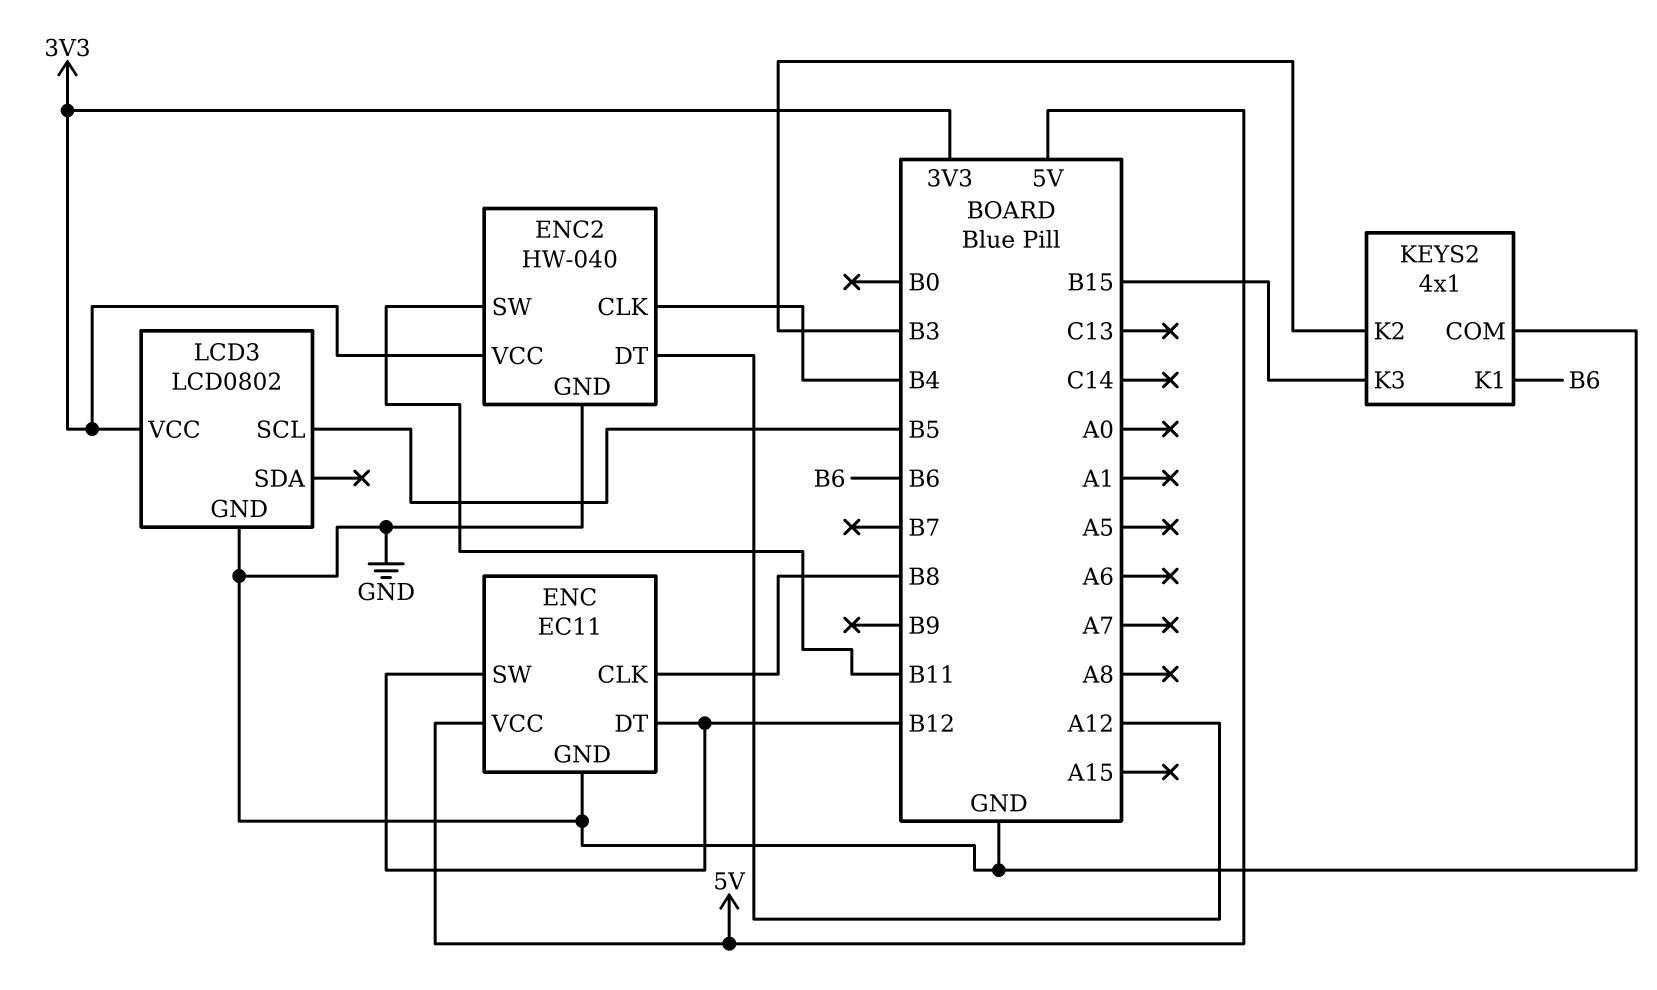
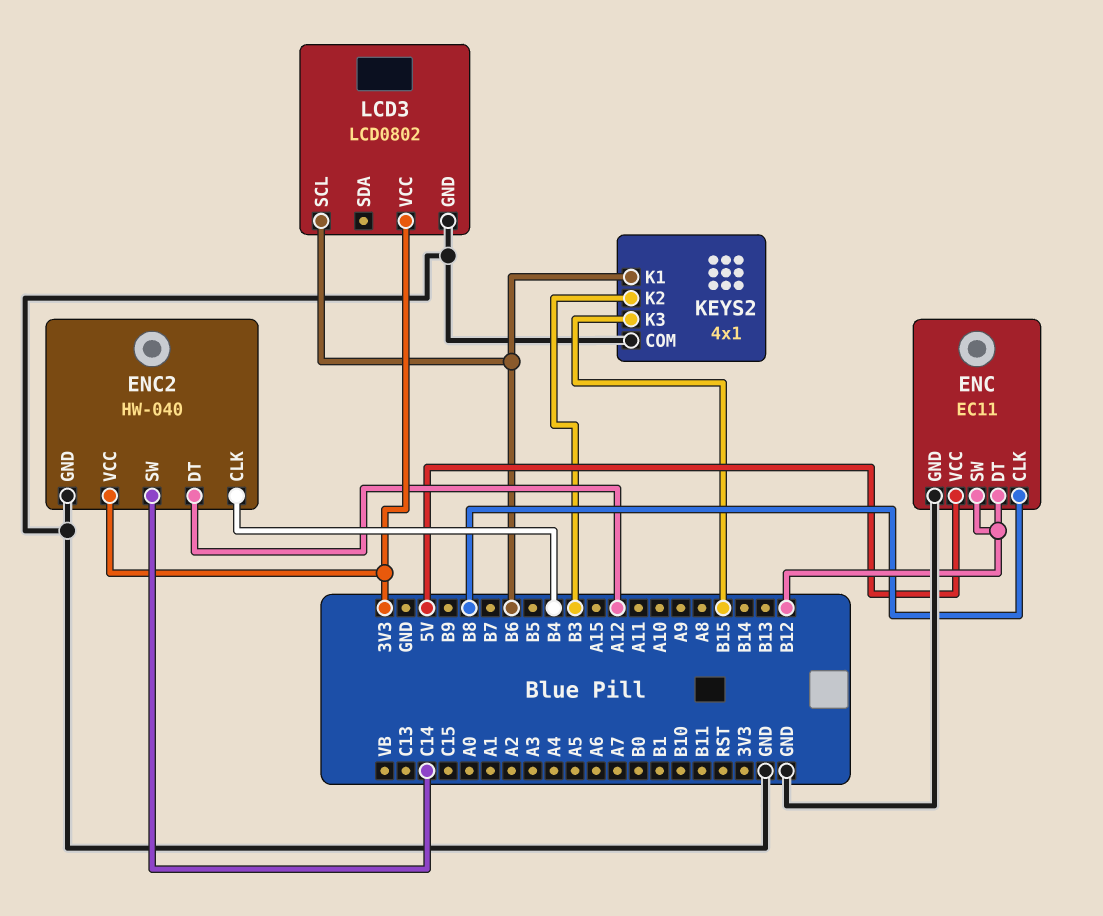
ENC2 pin SW: B11 -> C14
LCD3 pin SCL: B5 -> B6

